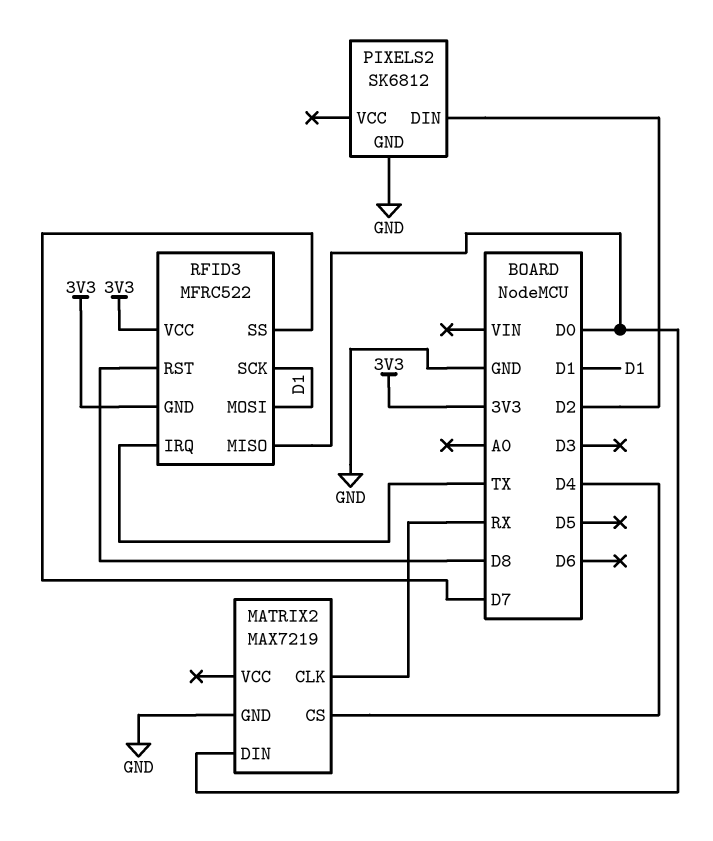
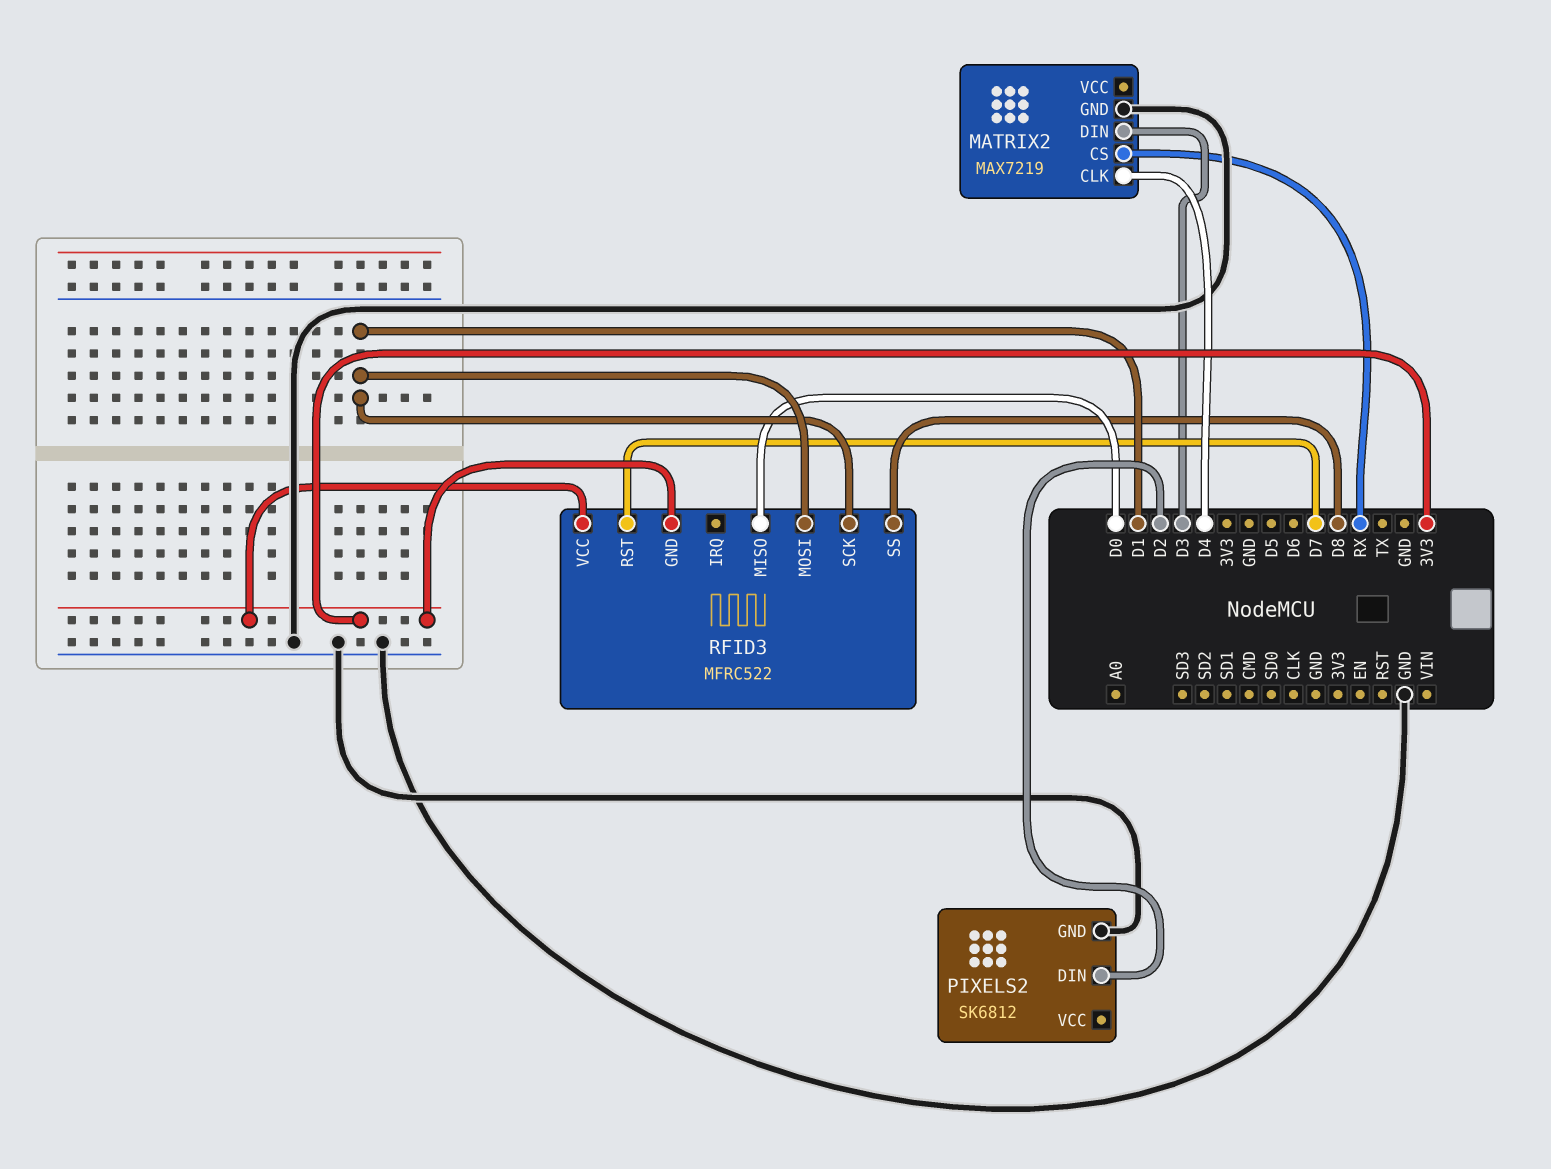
MATRIX2 pin CLK: RX -> D4
MATRIX2 pin CS: D4 -> RX
MATRIX2 pin DIN: D0 -> D3
RFID3 pin IRQ: TX -> none
RFID3 pin RST: D8 -> D7
RFID3 pin SS: D7 -> D8

